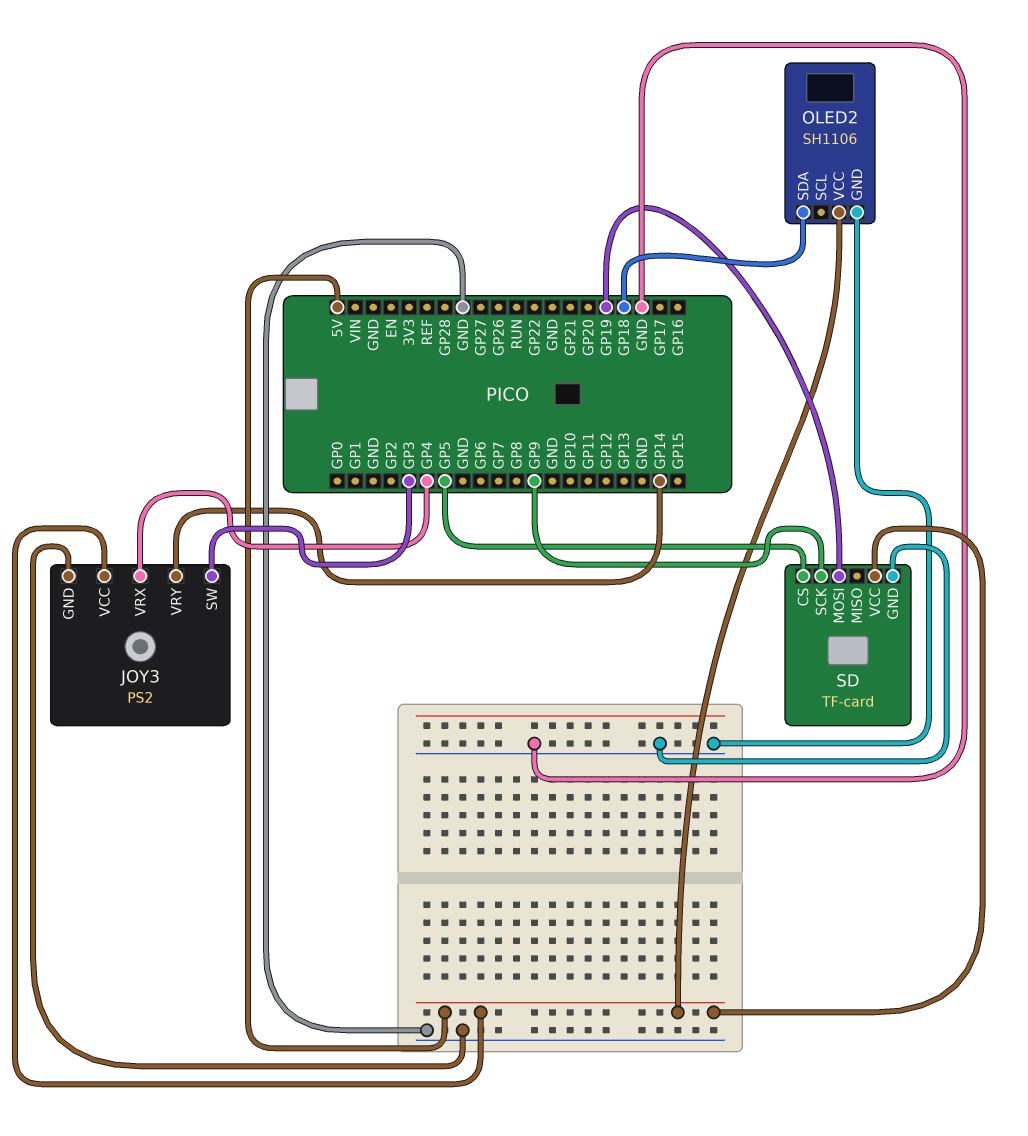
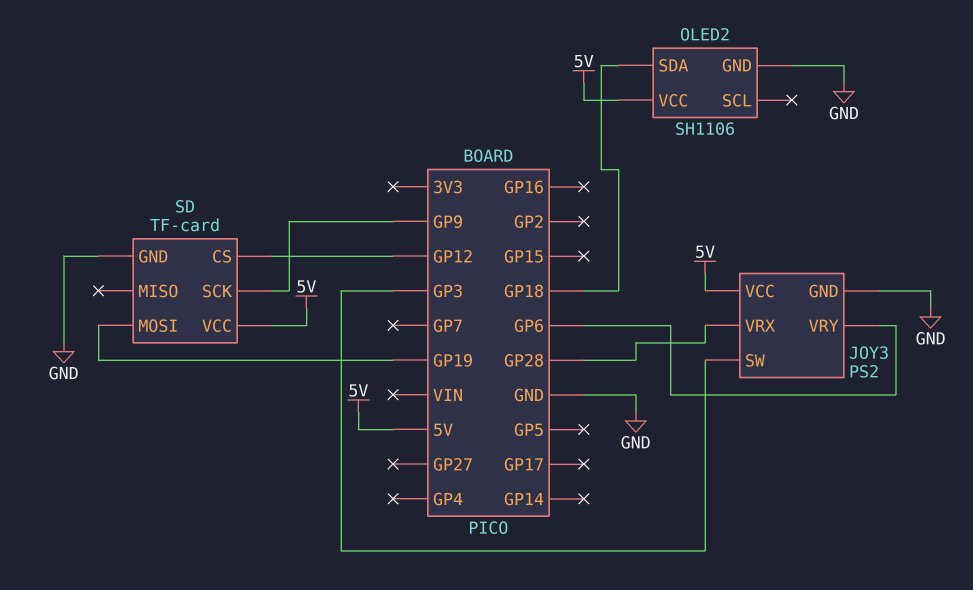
JOY3 pin VRX: GP4 -> GP28
JOY3 pin VRY: GP14 -> GP6
SD pin CS: GP5 -> GP12

